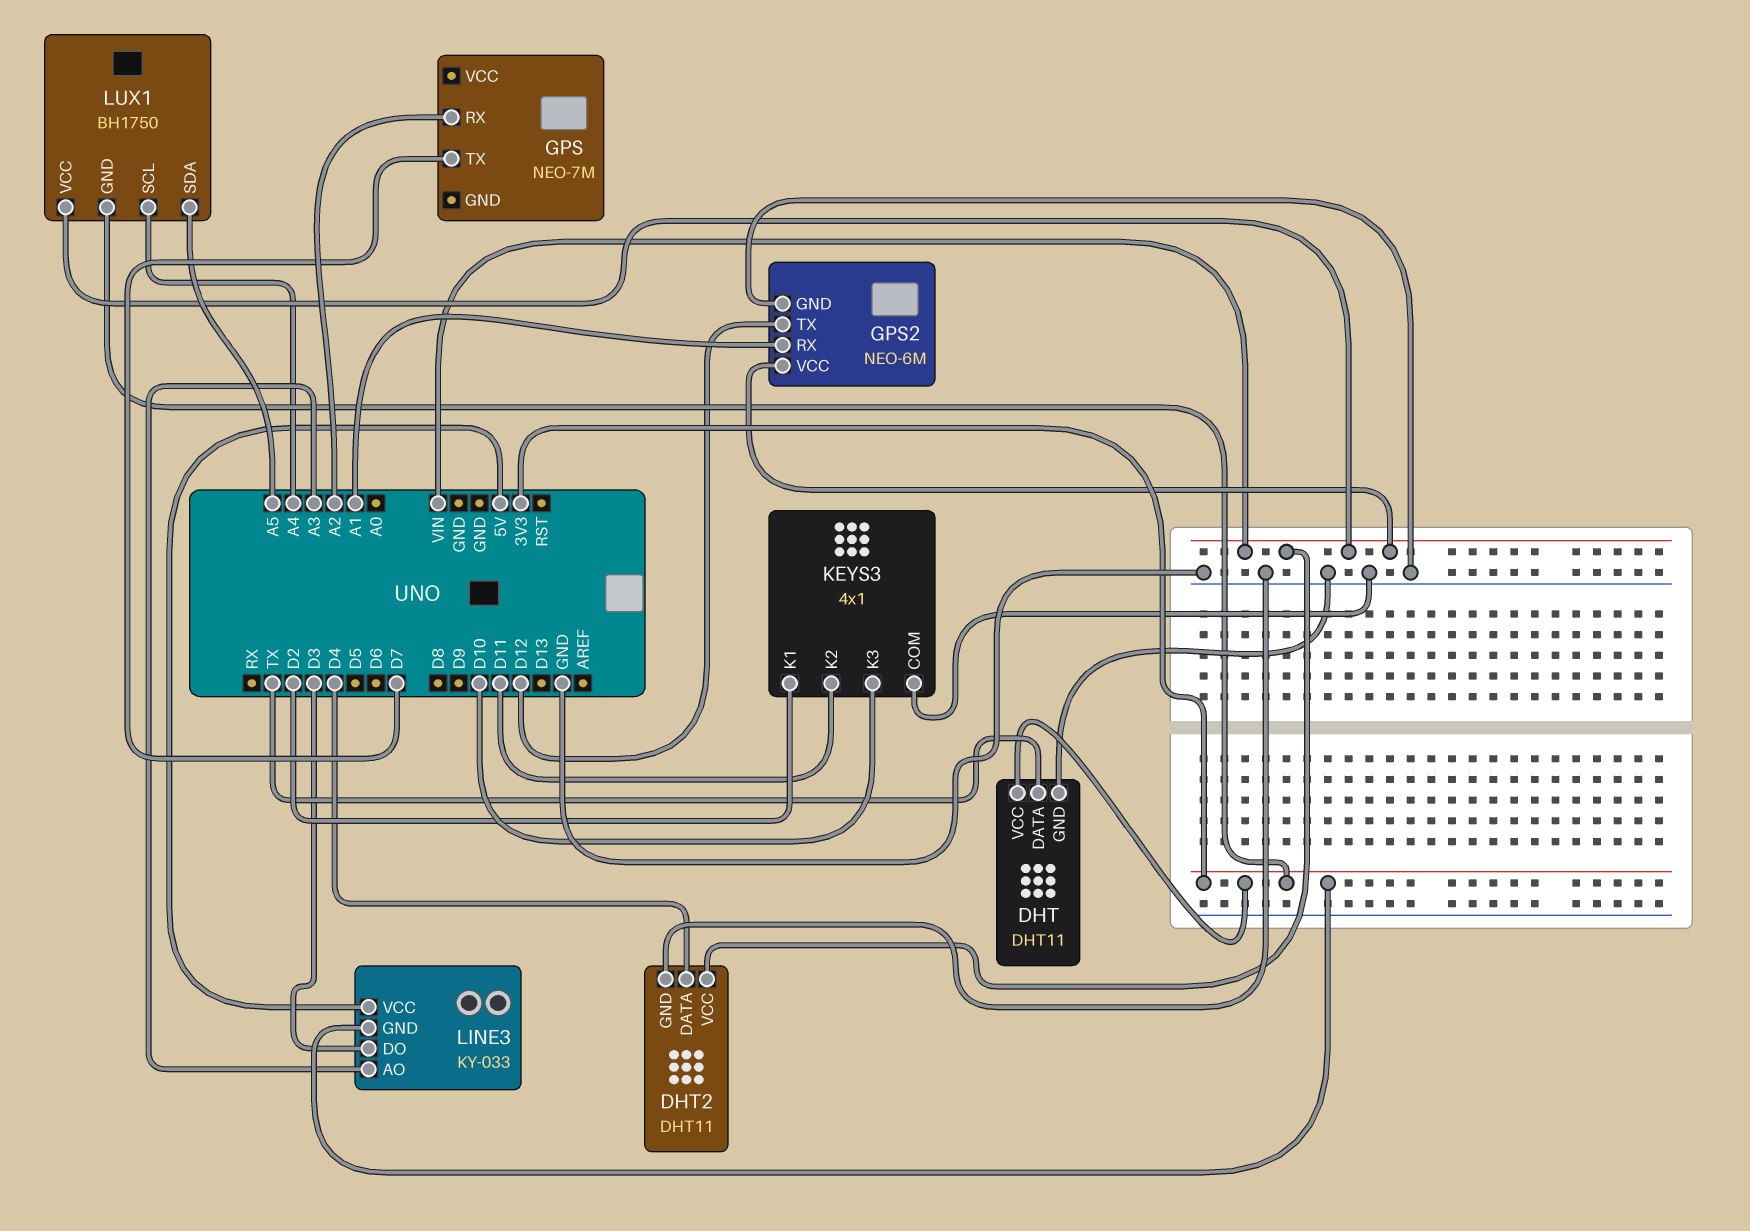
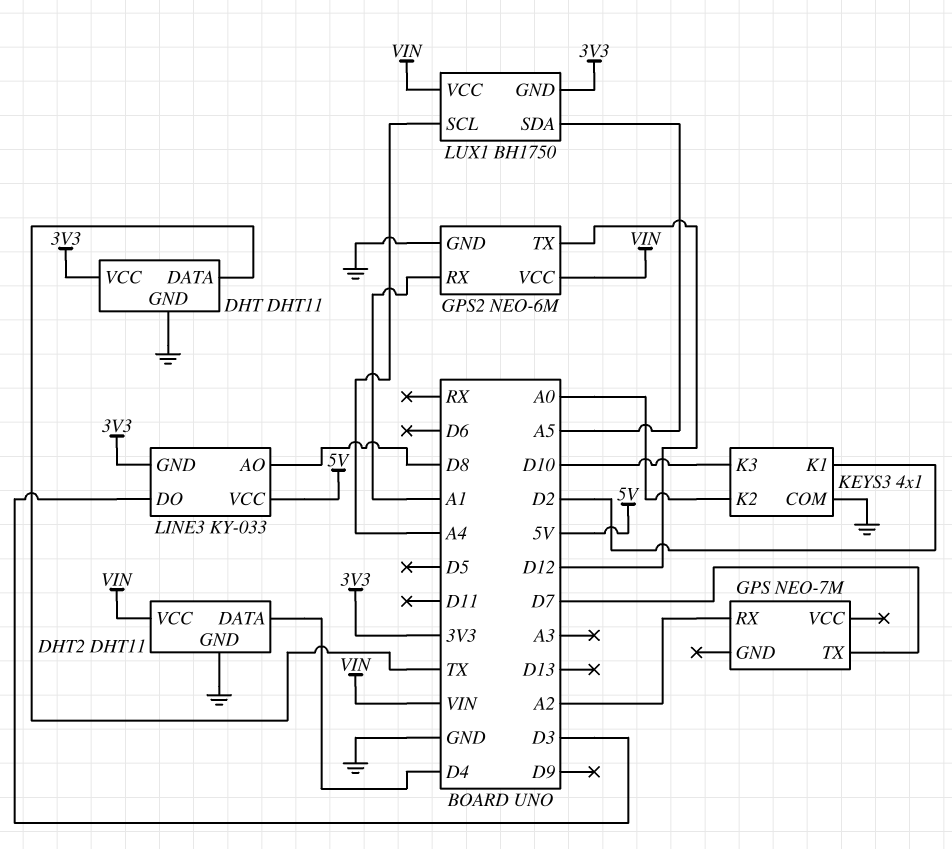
KEYS3 pin K2: D11 -> A0
LINE3 pin AO: A3 -> D8

